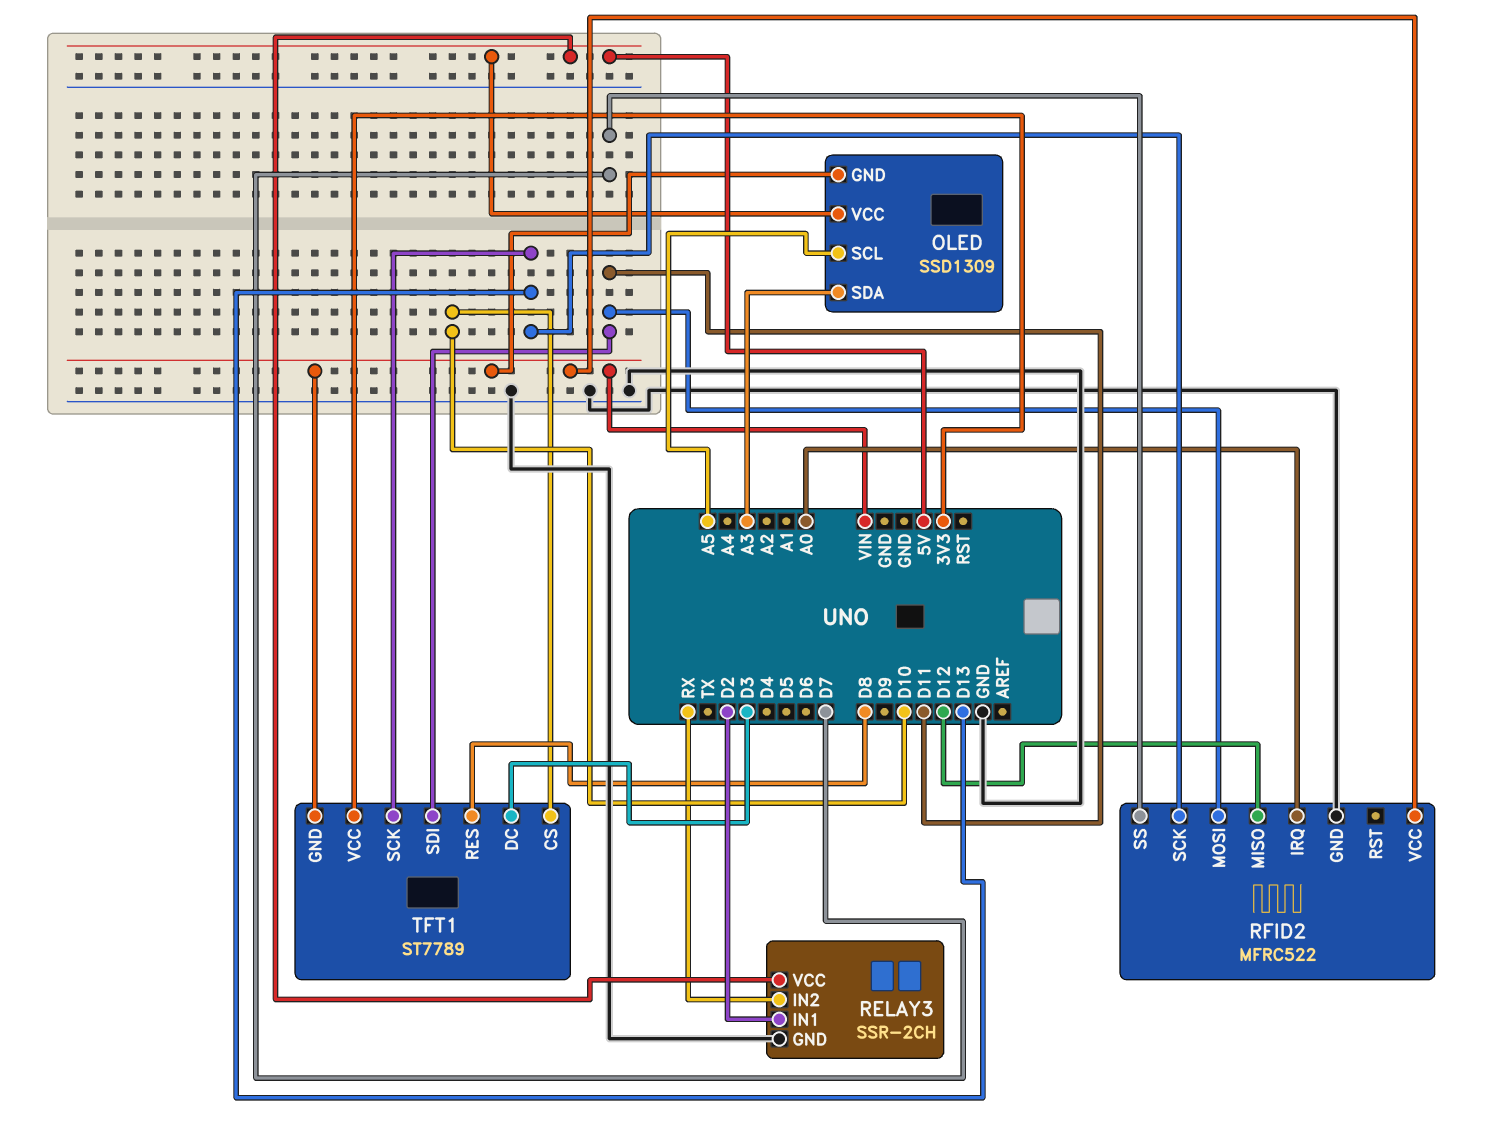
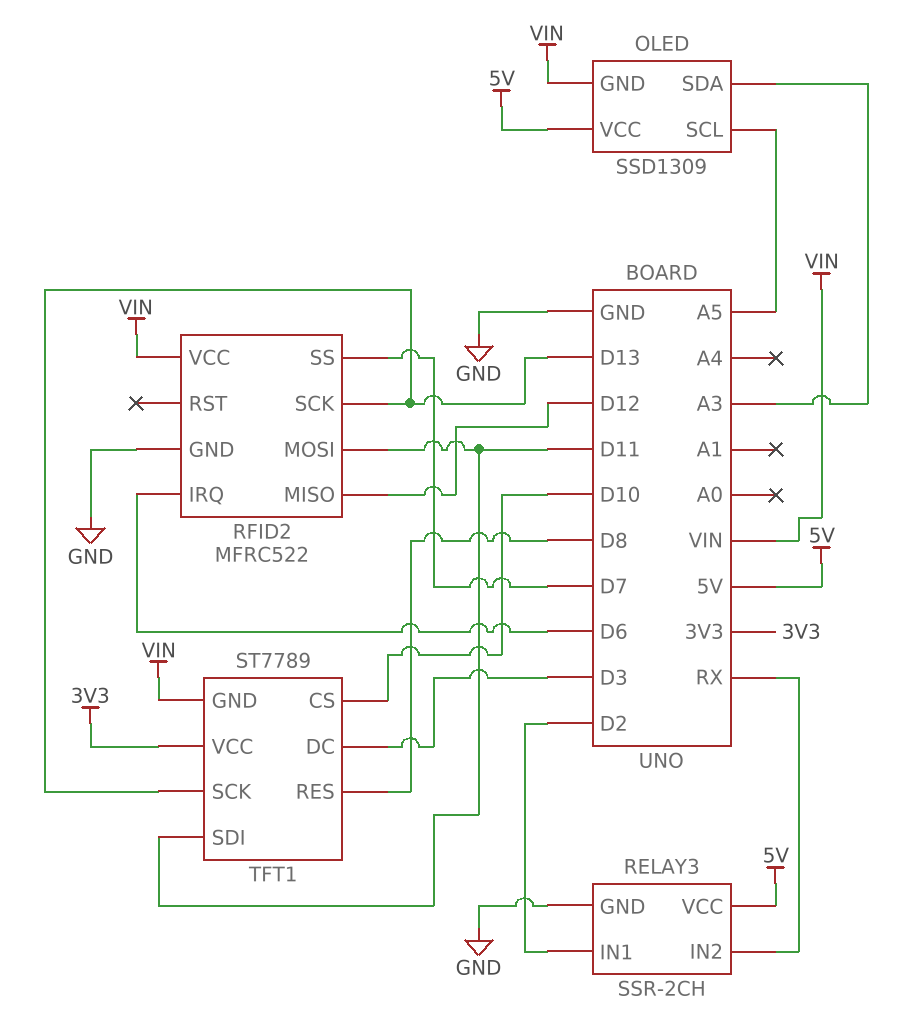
RFID2 pin IRQ: A0 -> D6

